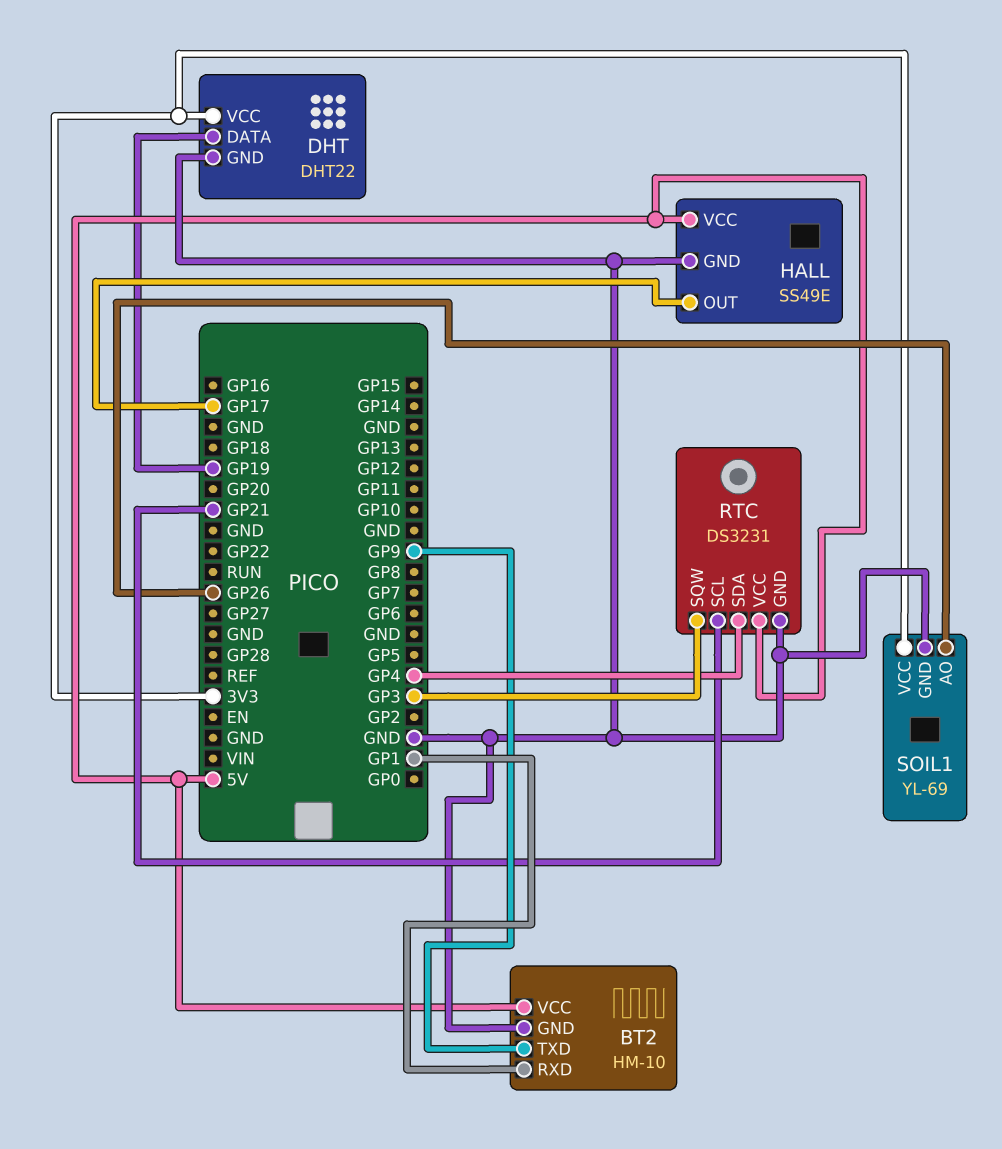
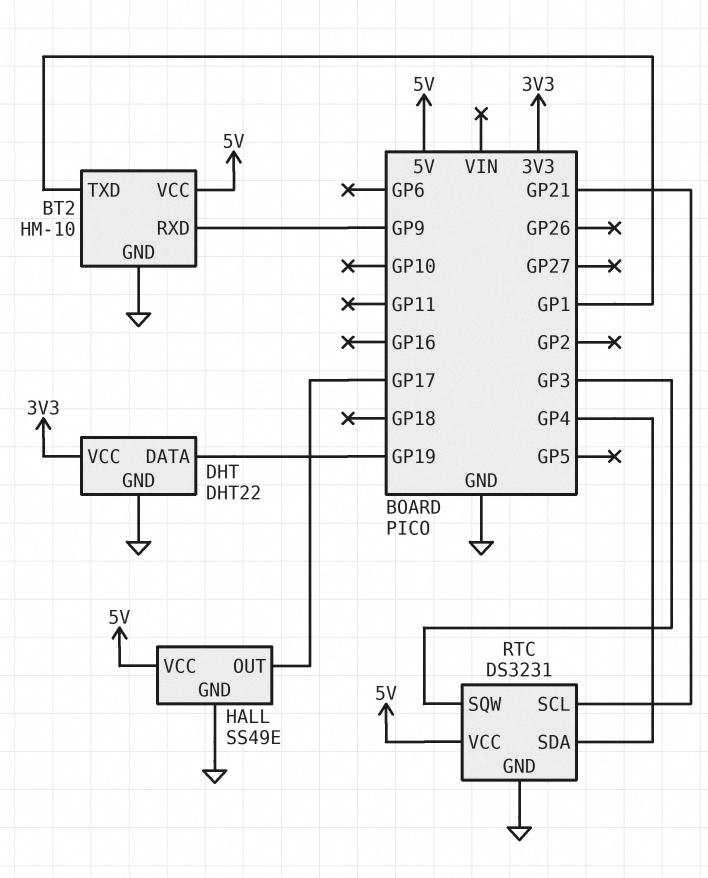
BT2 pin RXD: GP1 -> GP9
BT2 pin TXD: GP9 -> GP1
SOIL1: YL-69 -> none
SOIL1 pin AO: GP26 -> none
SOIL1 pin GND: GND -> none
SOIL1 pin VCC: 3V3 -> none

